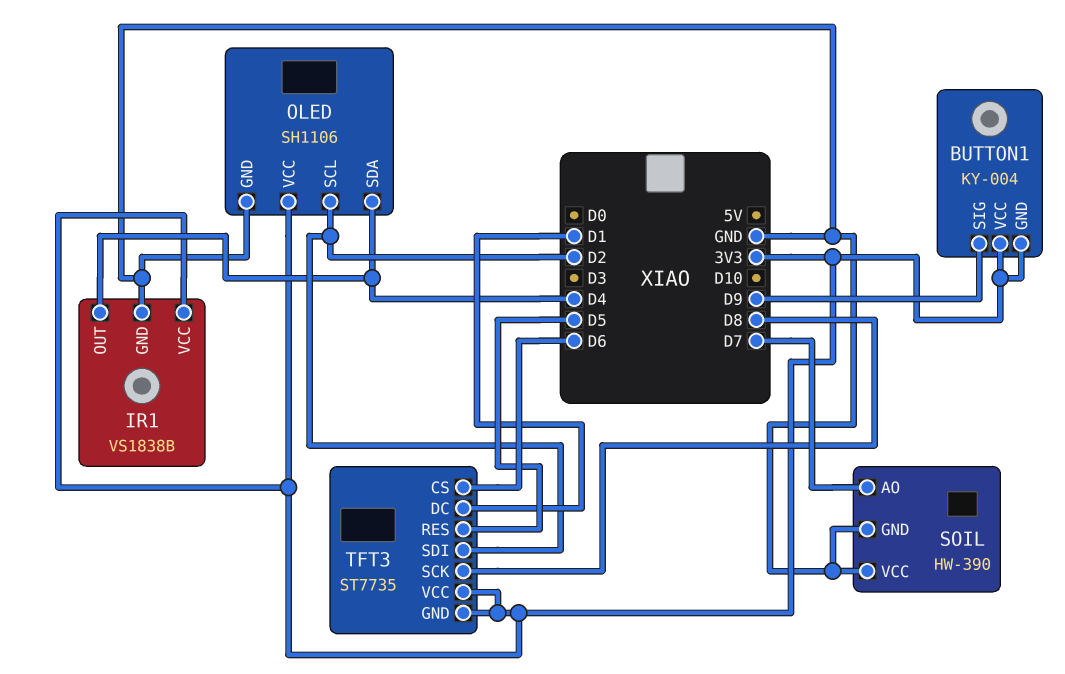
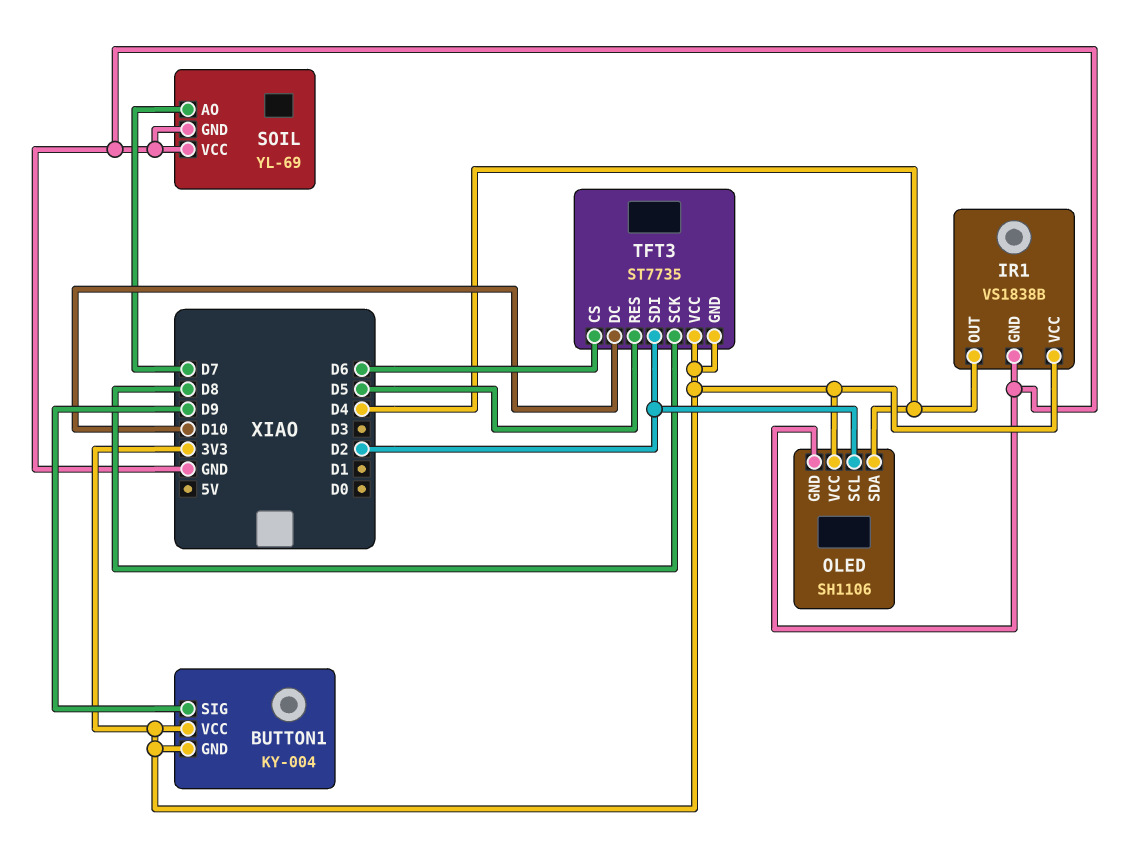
SOIL: HW-390 -> YL-69
TFT3 pin DC: D1 -> D10

